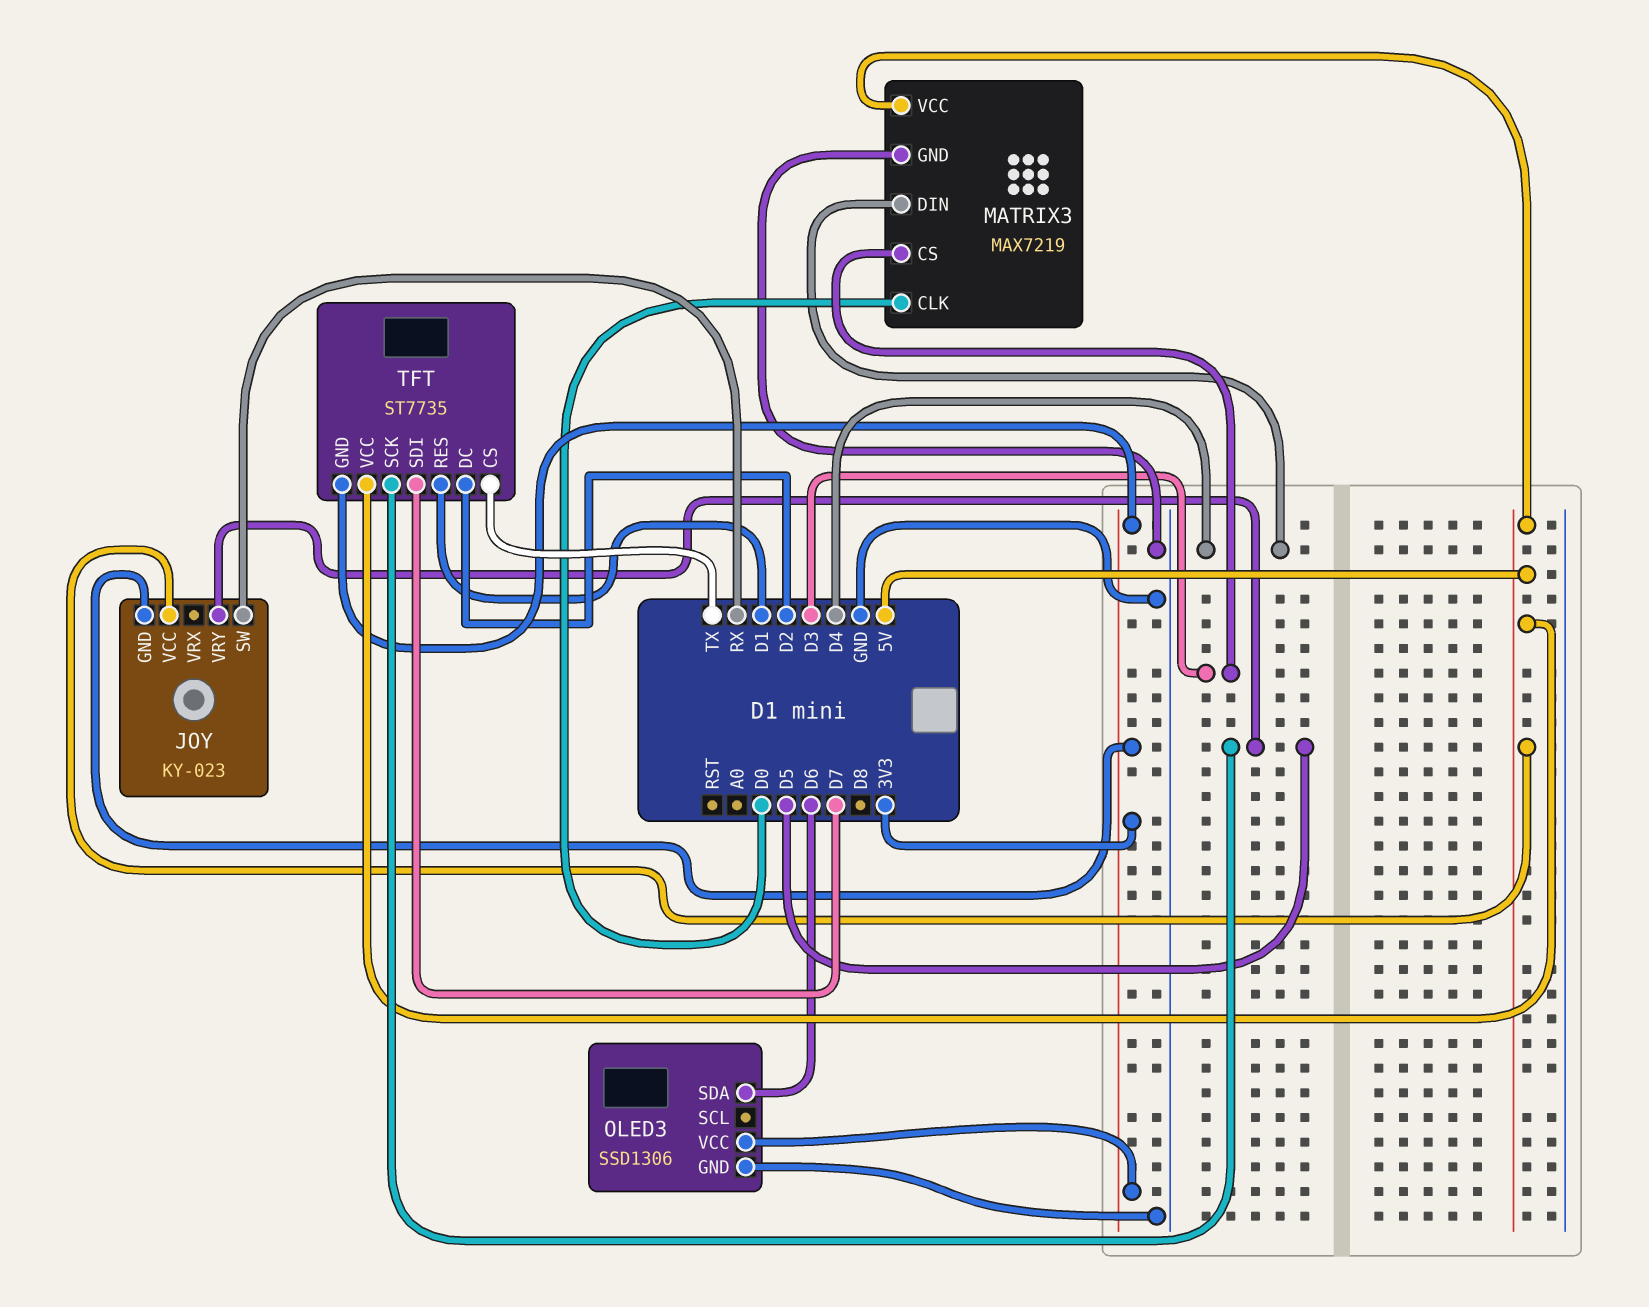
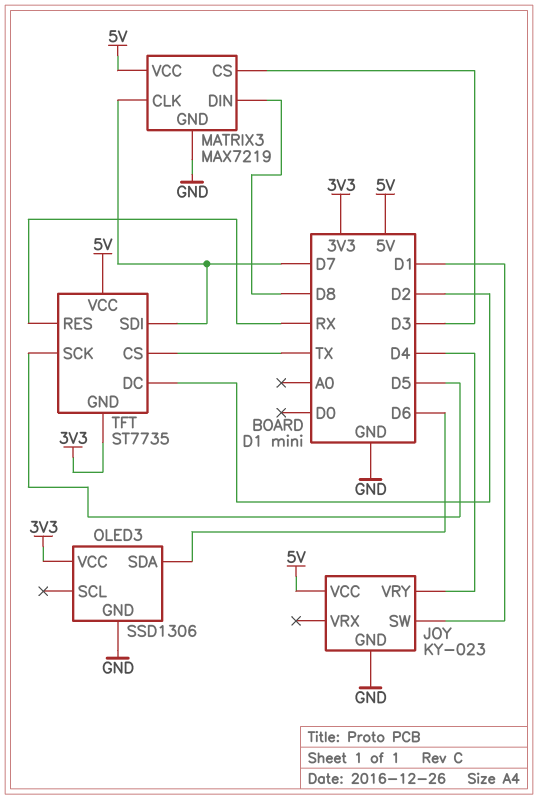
JOY pin GND: 3V3 -> GND
JOY pin SW: RX -> D1
JOY pin VRY: D5 -> D4
MATRIX3 pin CLK: D0 -> D7
MATRIX3 pin DIN: D4 -> D8
TFT pin RES: D1 -> RX

